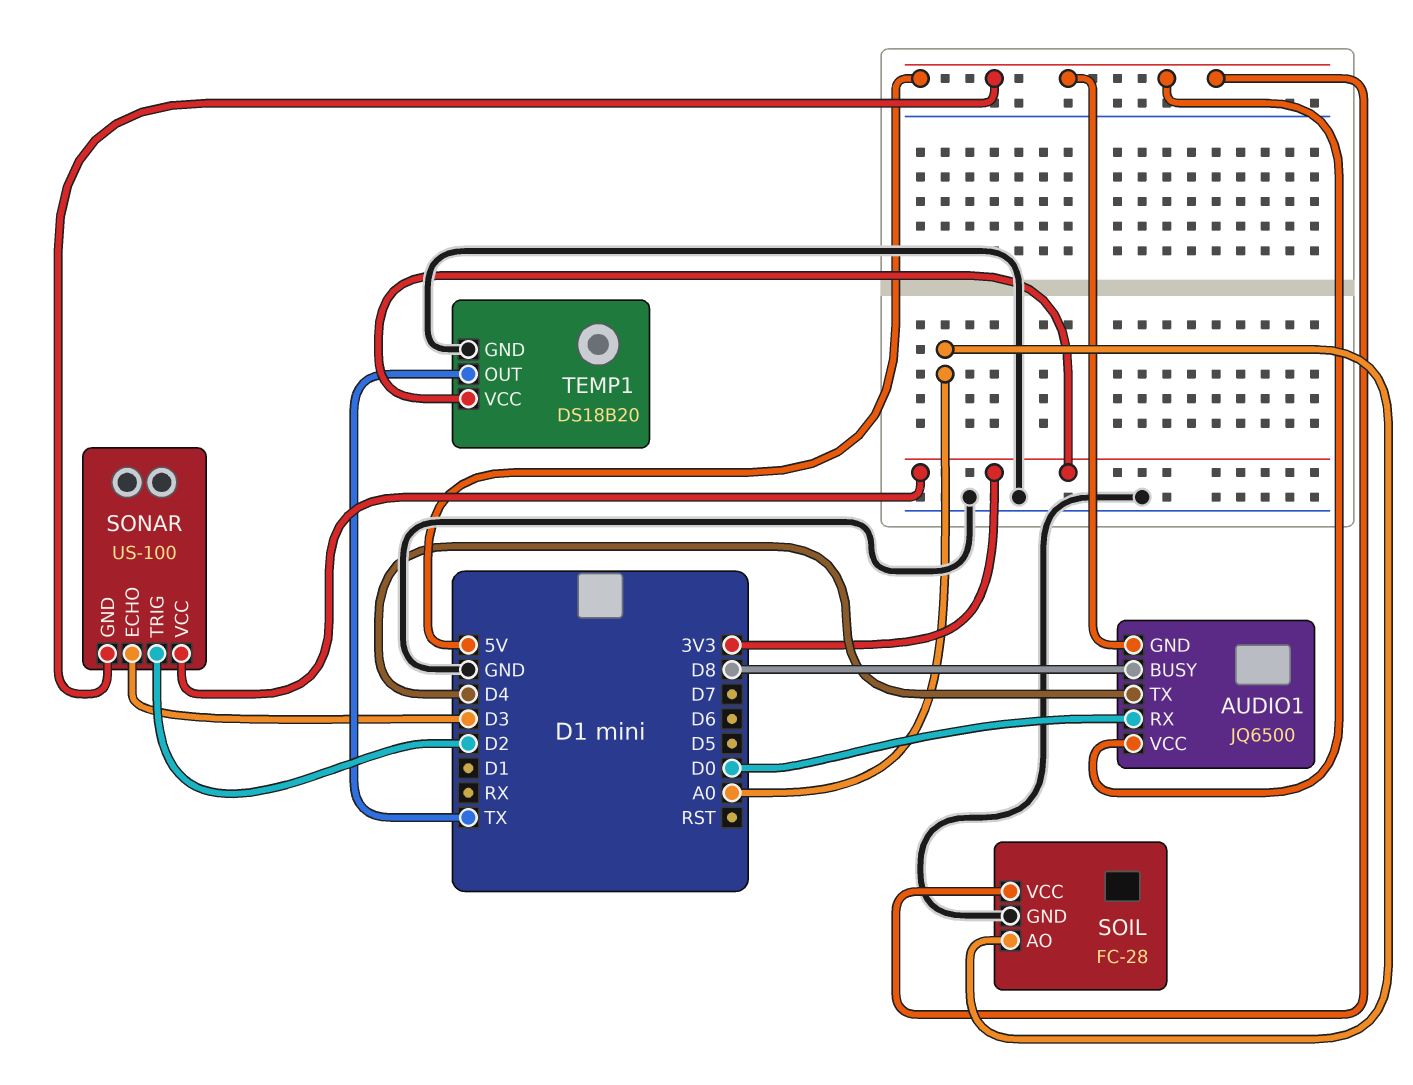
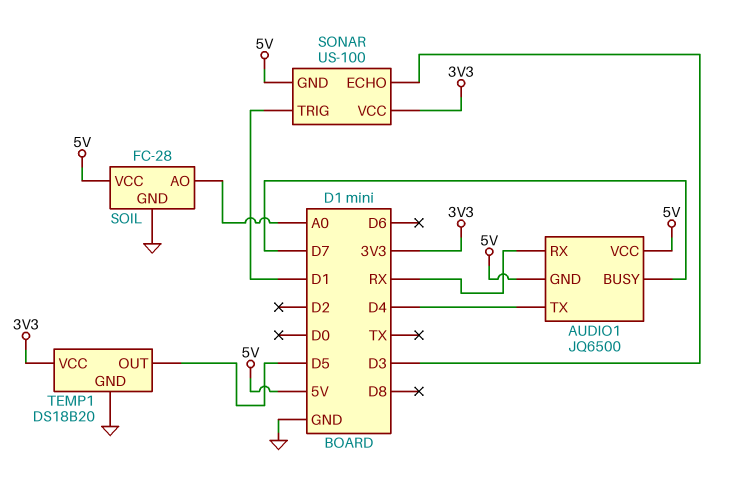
AUDIO1 pin BUSY: D8 -> D7
AUDIO1 pin RX: D0 -> RX
SONAR pin TRIG: D2 -> D1
TEMP1 pin OUT: TX -> D5

